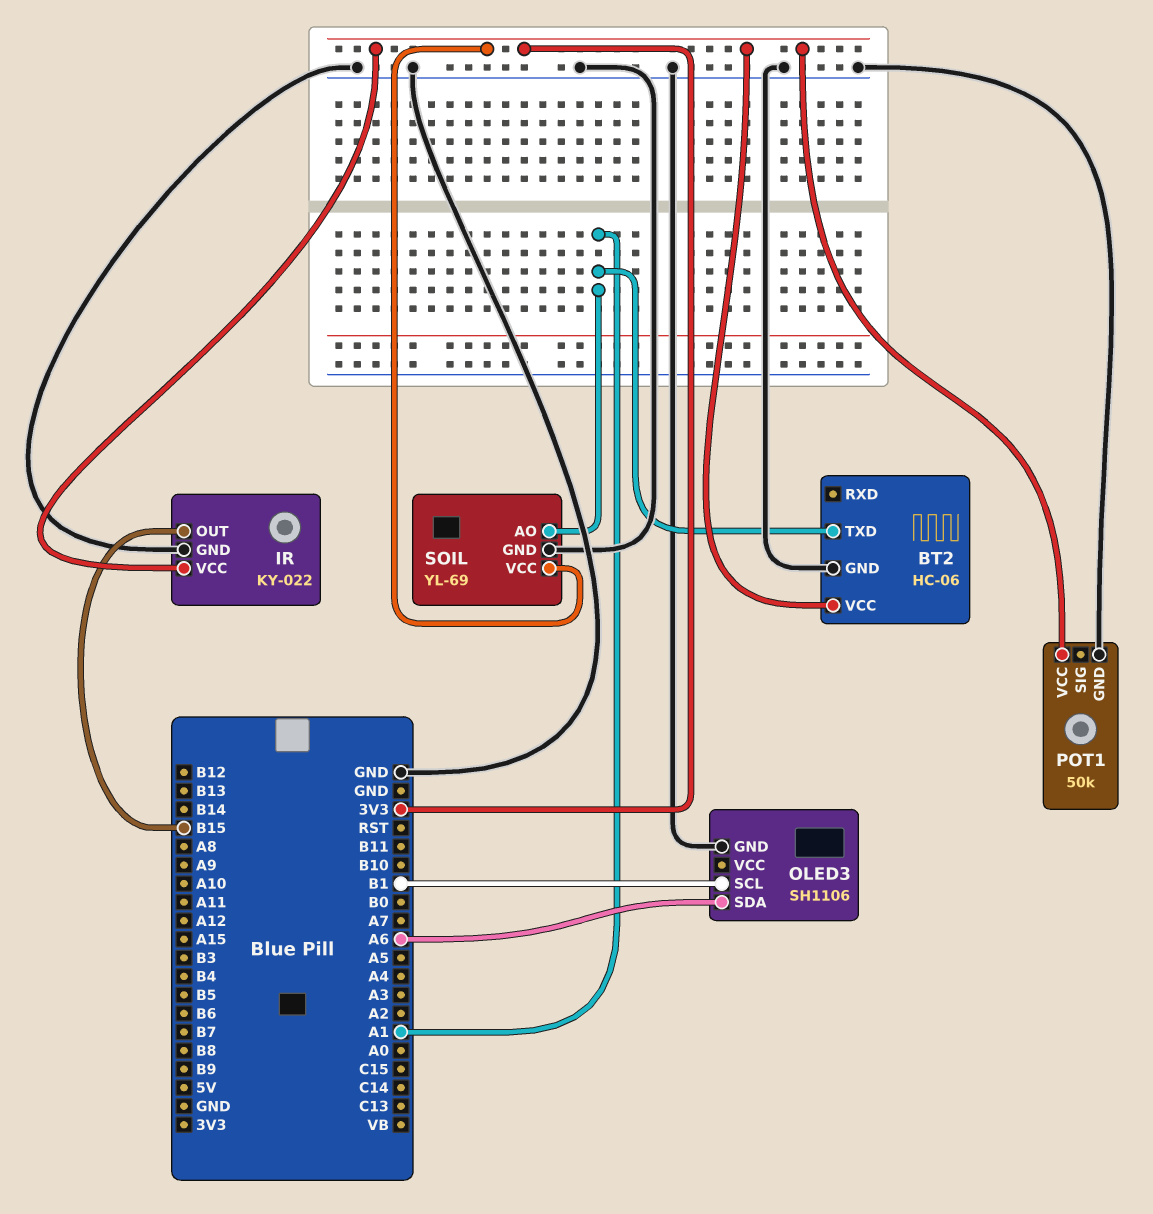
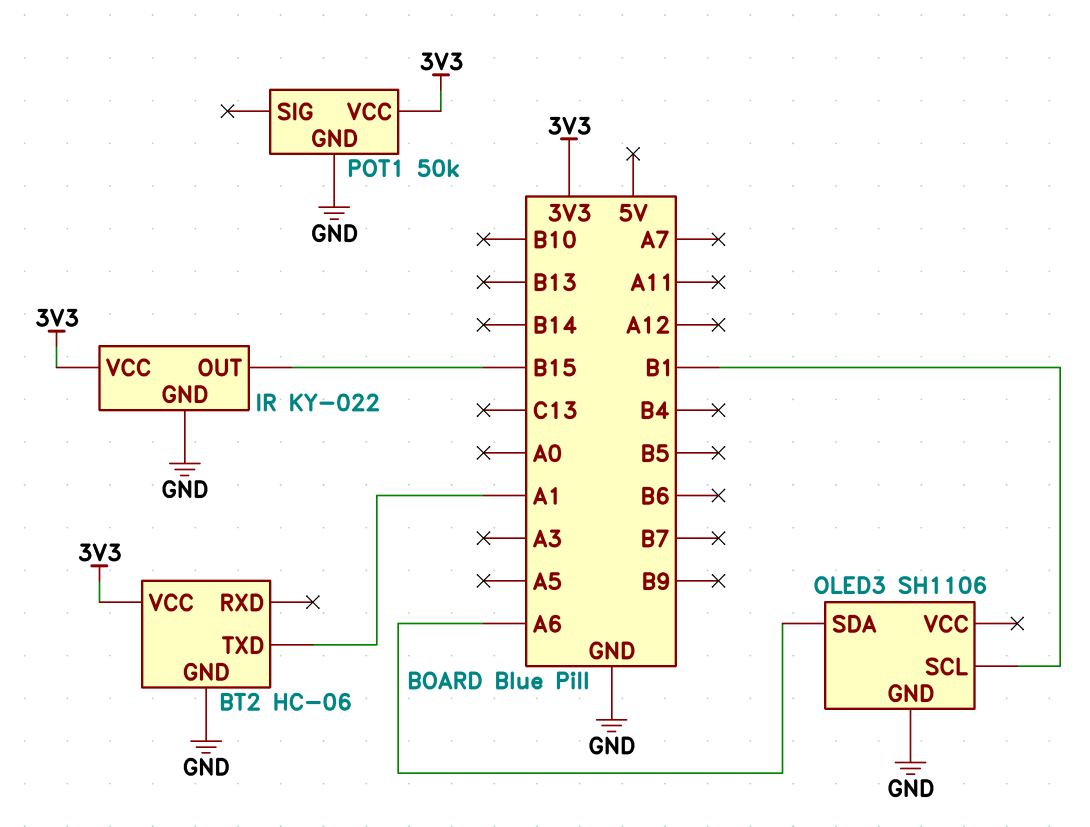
SOIL: YL-69 -> none
SOIL pin AO: A1 -> none
SOIL pin GND: GND -> none
SOIL pin VCC: 3V3 -> none

